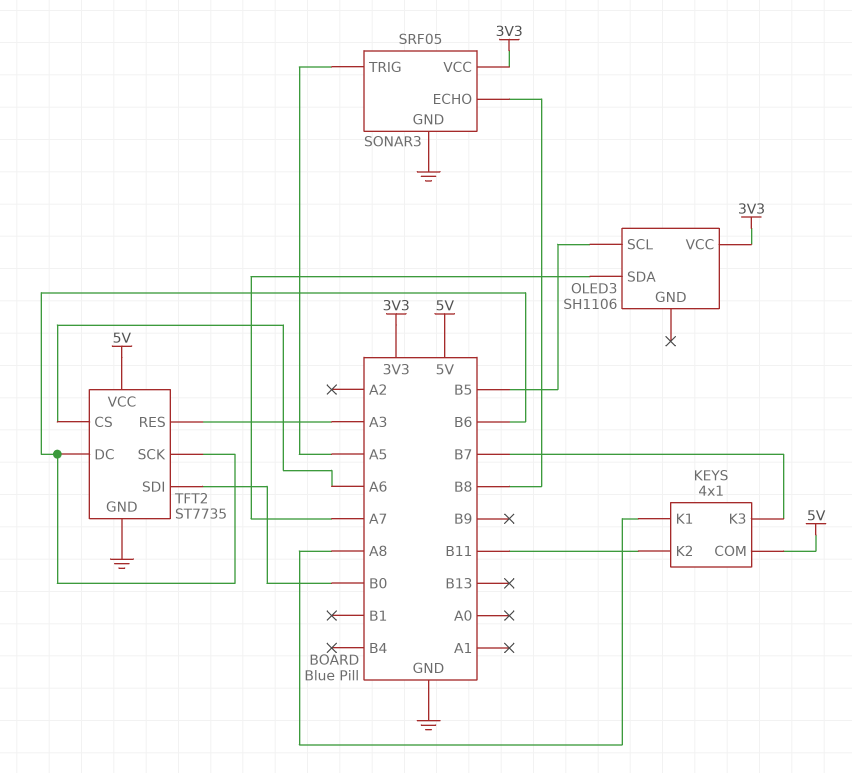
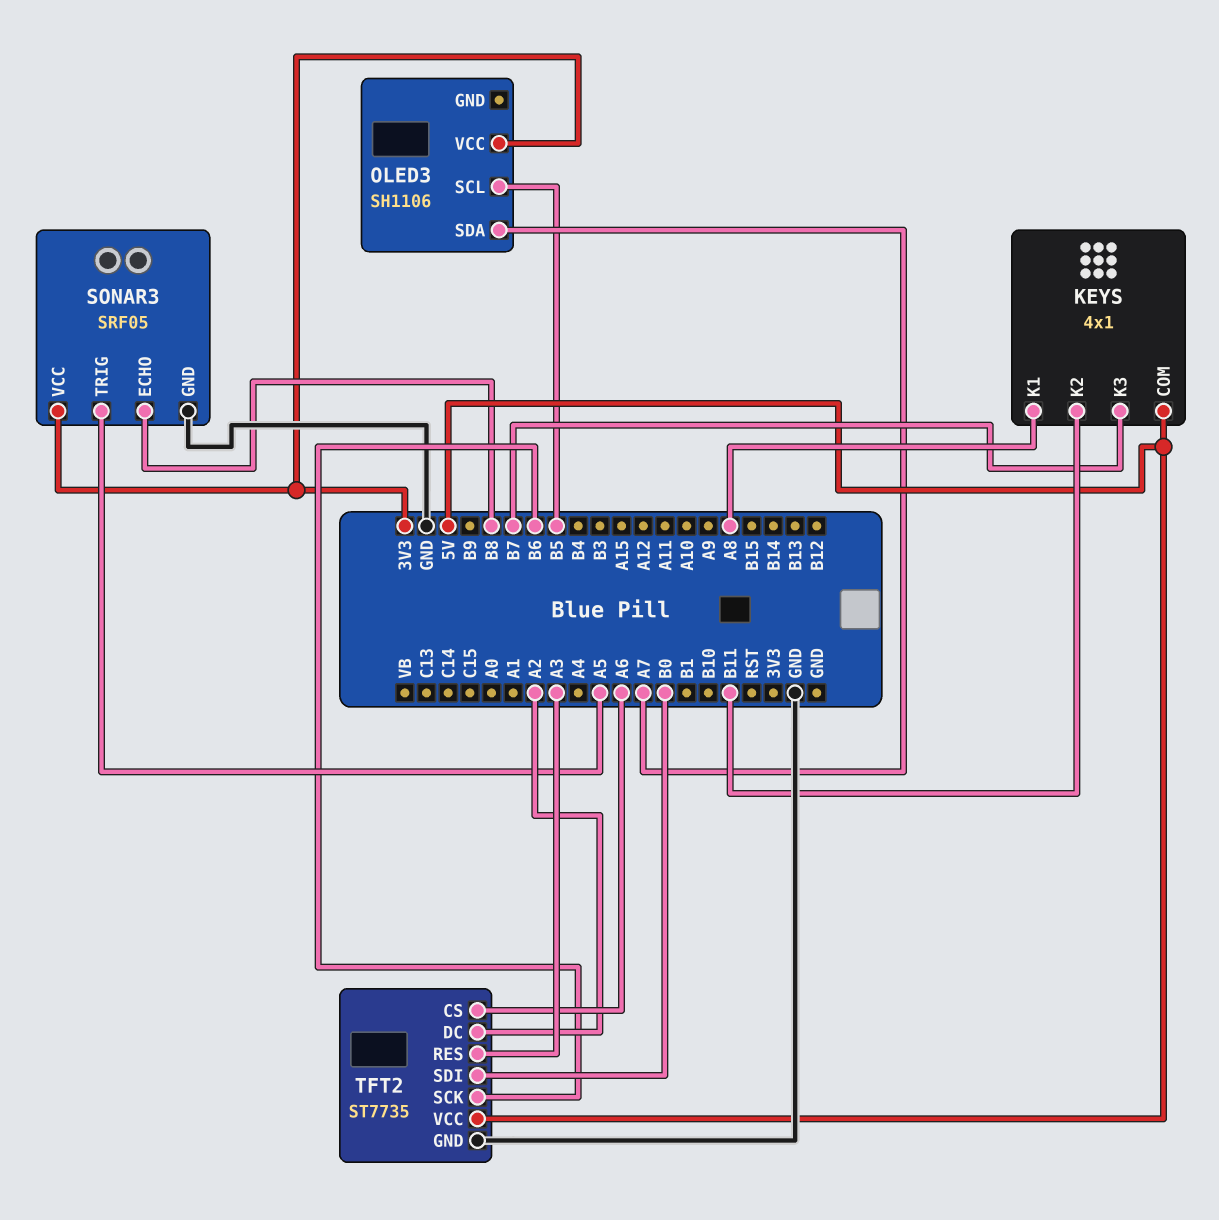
TFT2 pin DC: B6 -> A2

